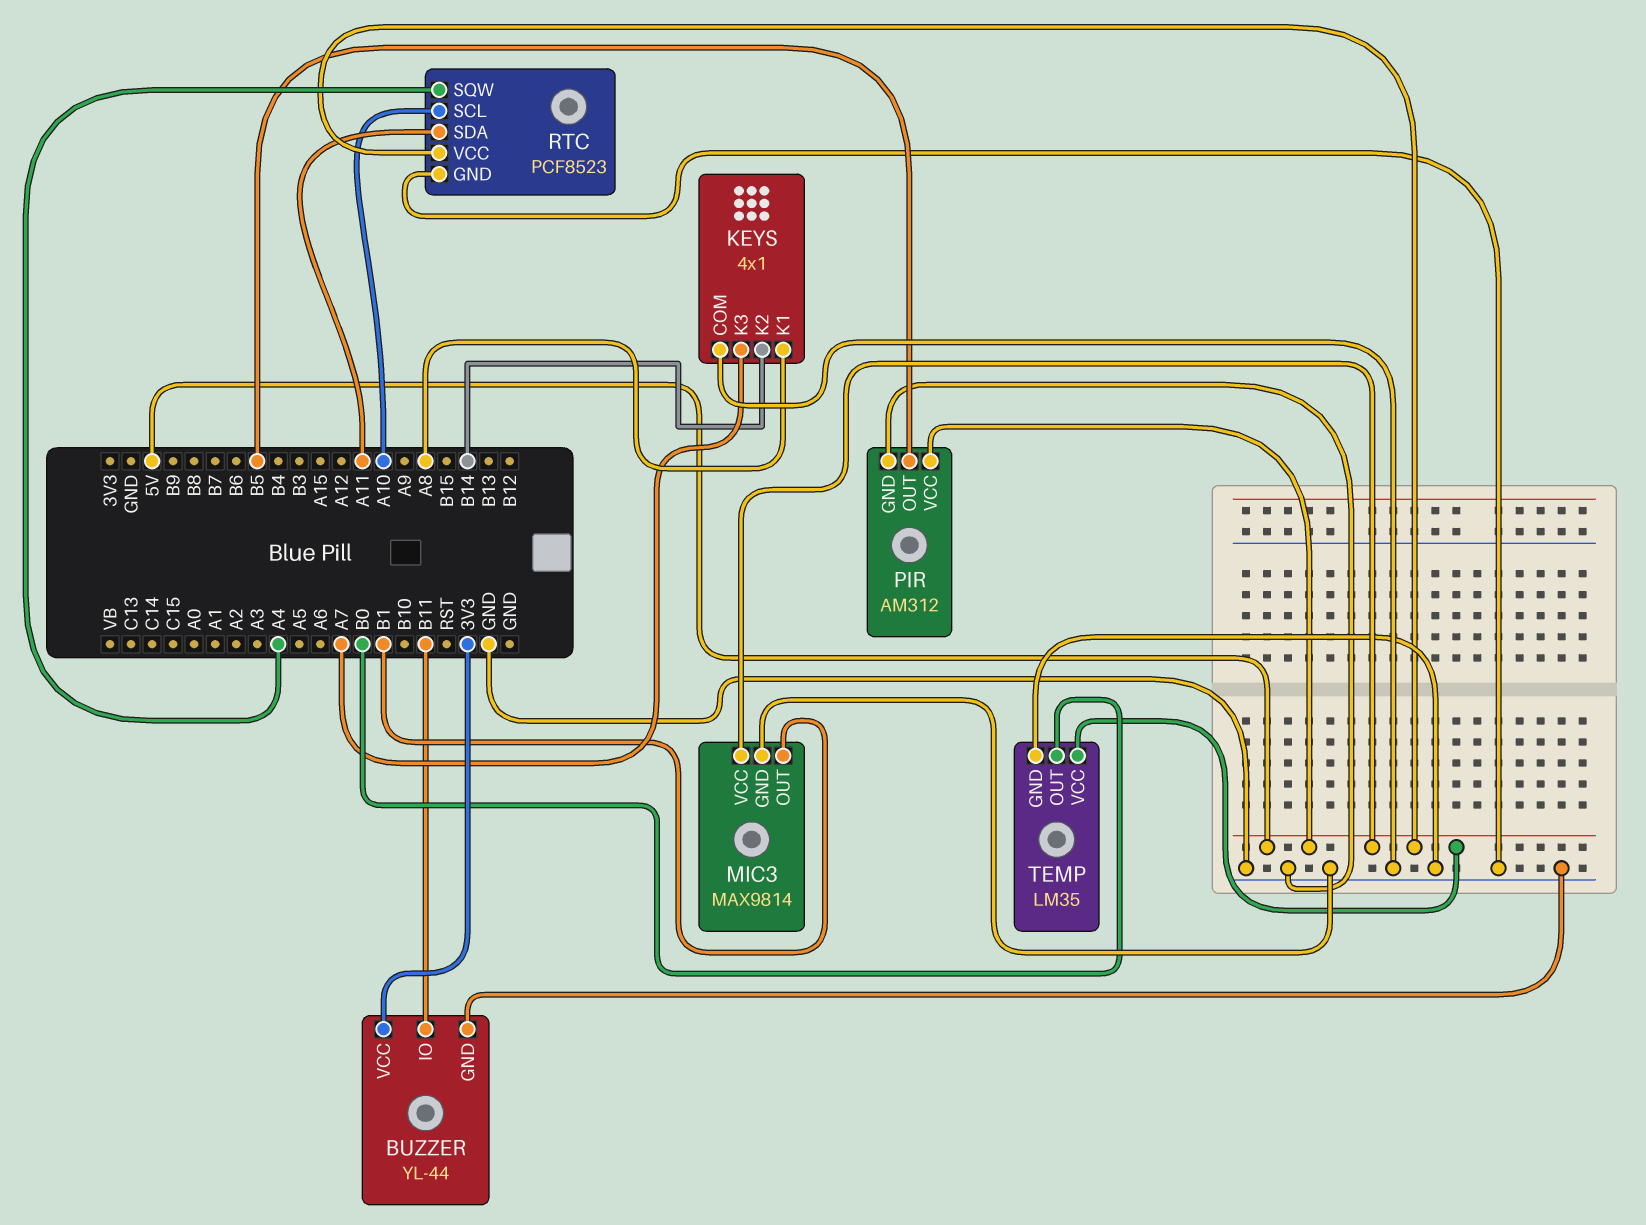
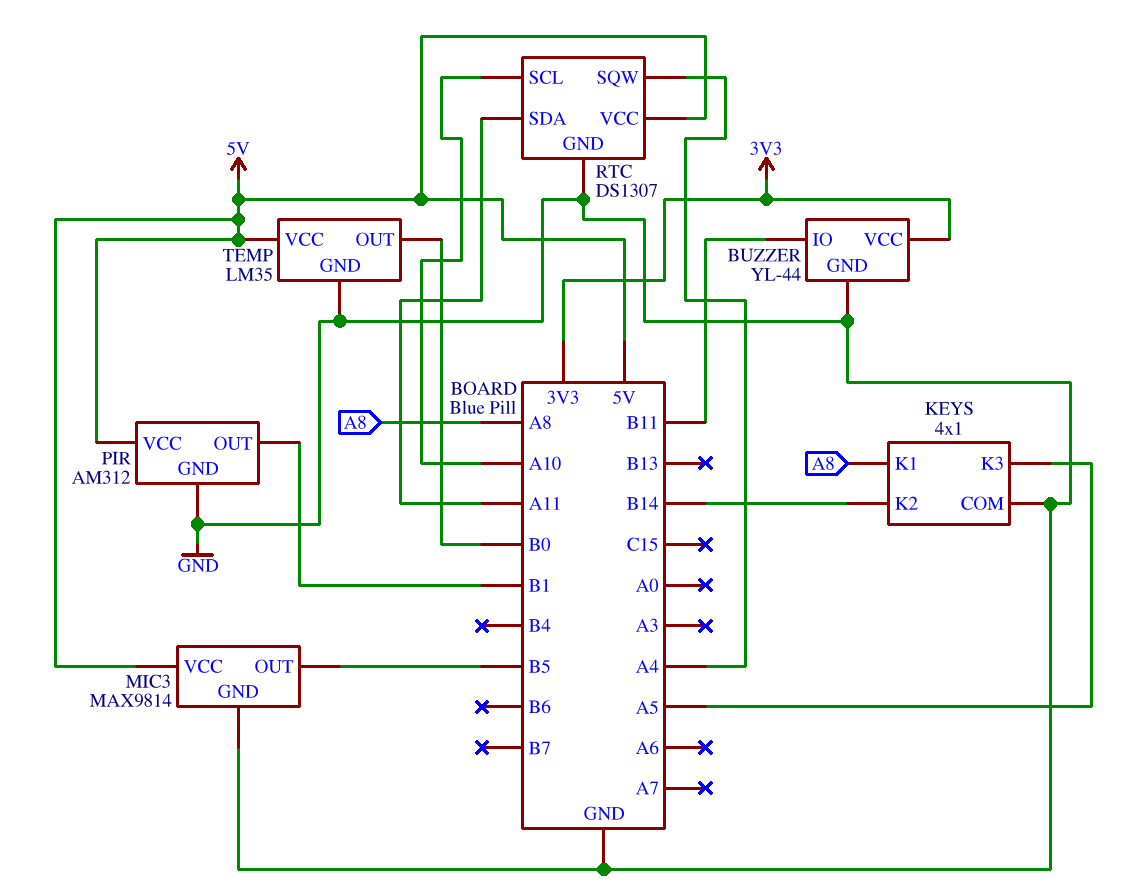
KEYS pin K3: A7 -> A5
MIC3 pin OUT: B1 -> B5
PIR pin OUT: B5 -> B1
RTC: PCF8523 -> DS1307

